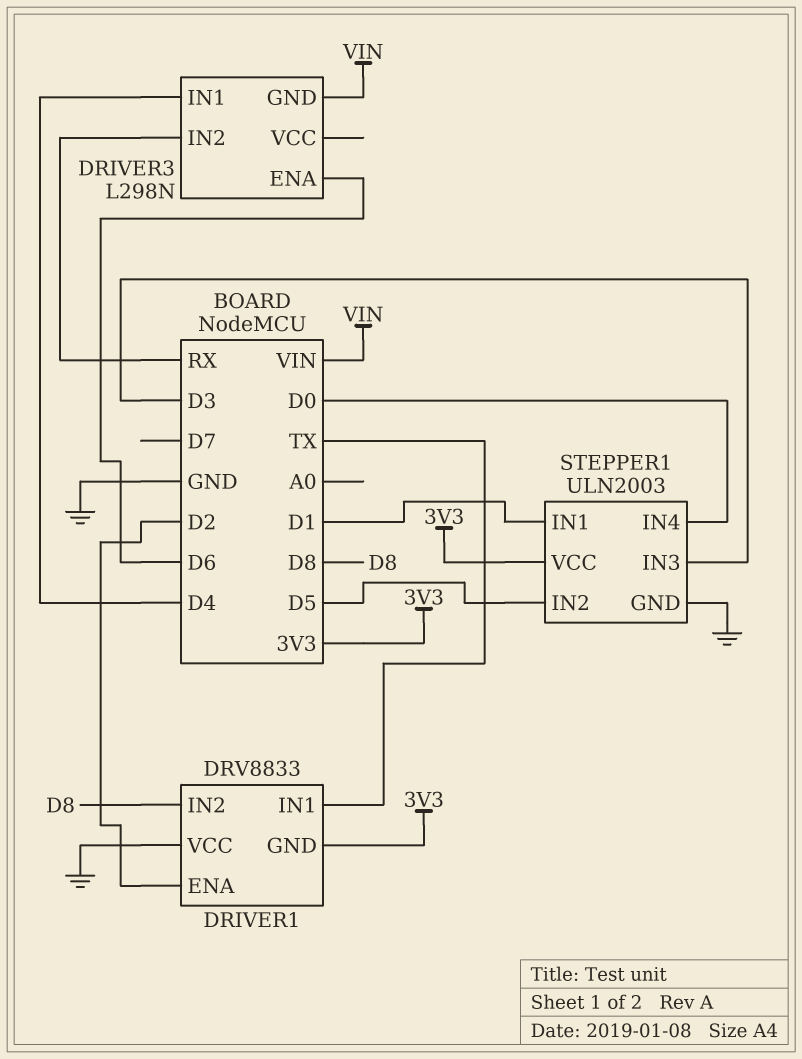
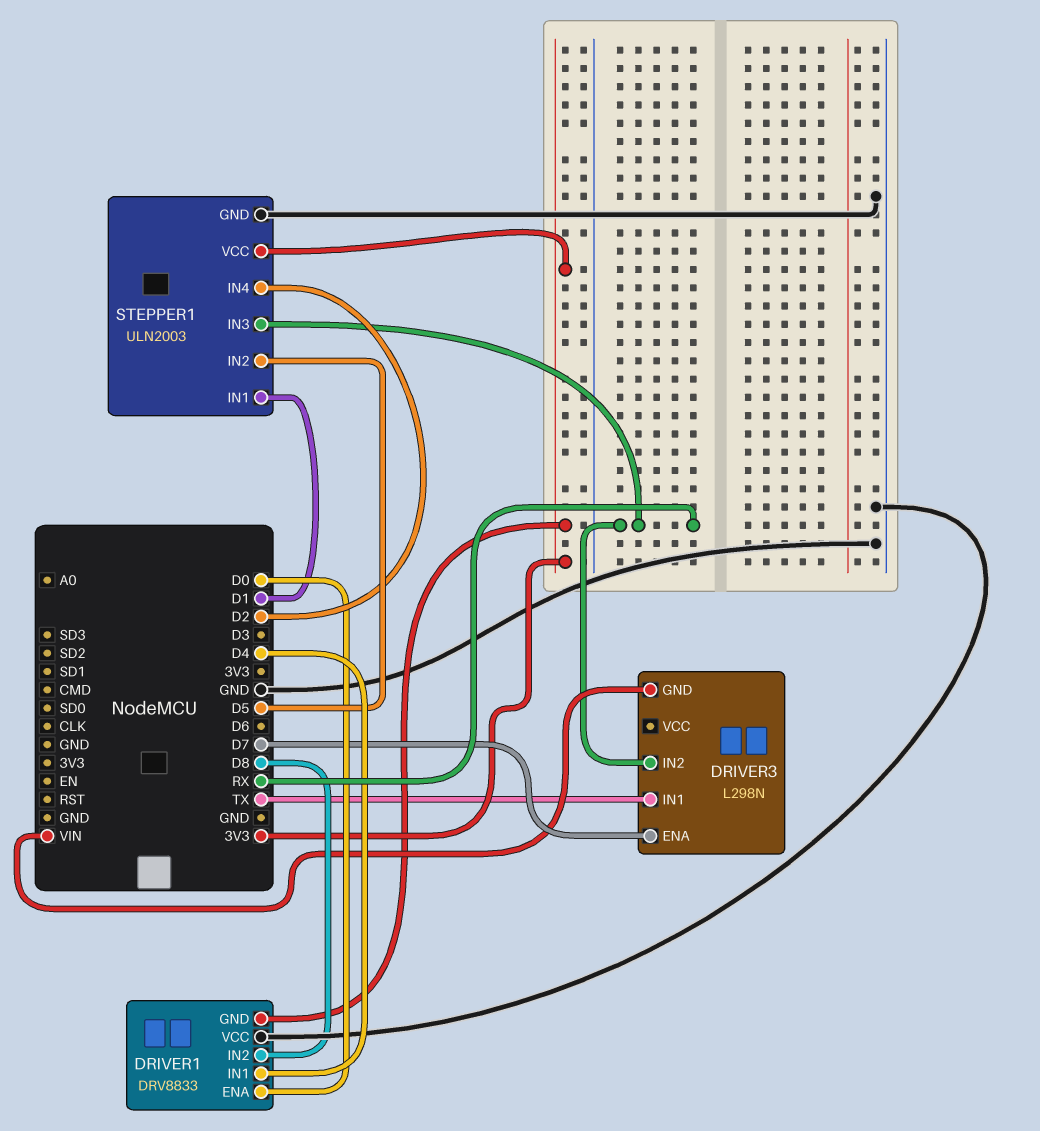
DRIVER1 pin ENA: D2 -> D0
DRIVER1 pin IN1: TX -> D4
DRIVER3 pin ENA: D6 -> D7
DRIVER3 pin IN1: D4 -> TX
STEPPER1 pin IN3: D3 -> RX
STEPPER1 pin IN4: D0 -> D2

